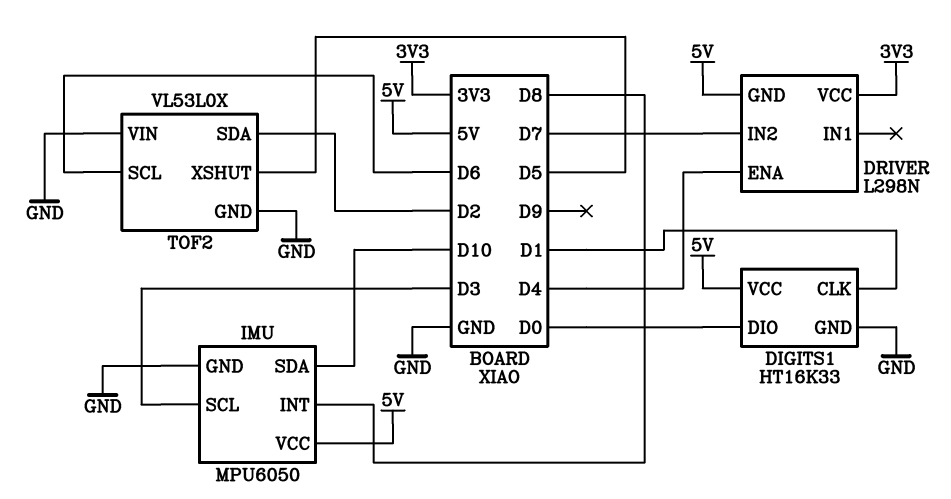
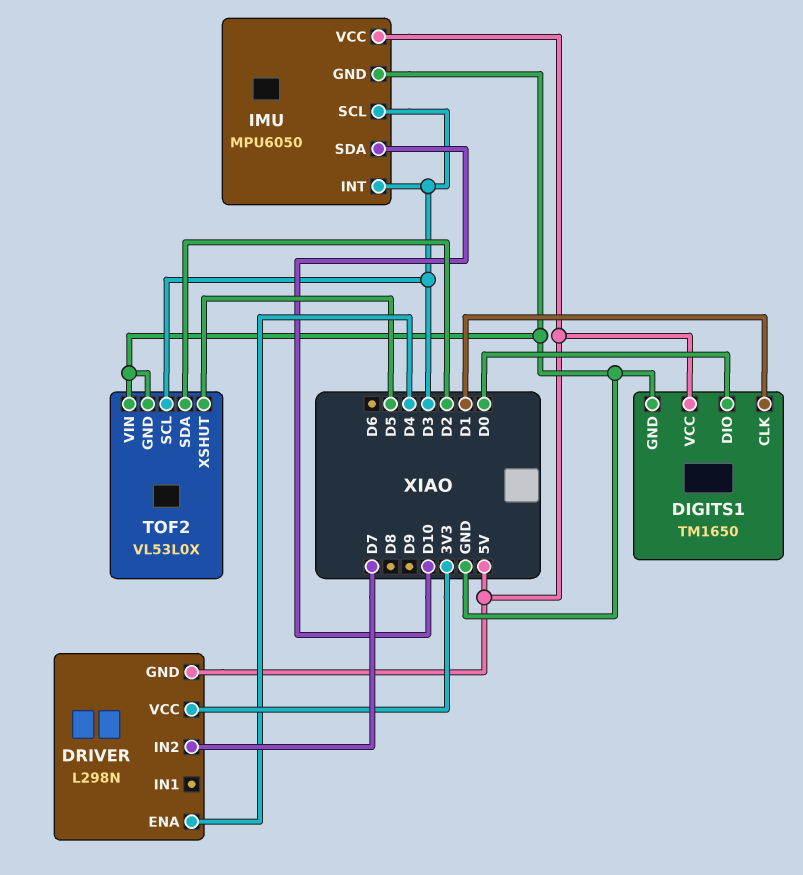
DIGITS1: HT16K33 -> TM1650
IMU pin INT: D8 -> D3
TOF2 pin SCL: D6 -> D3

